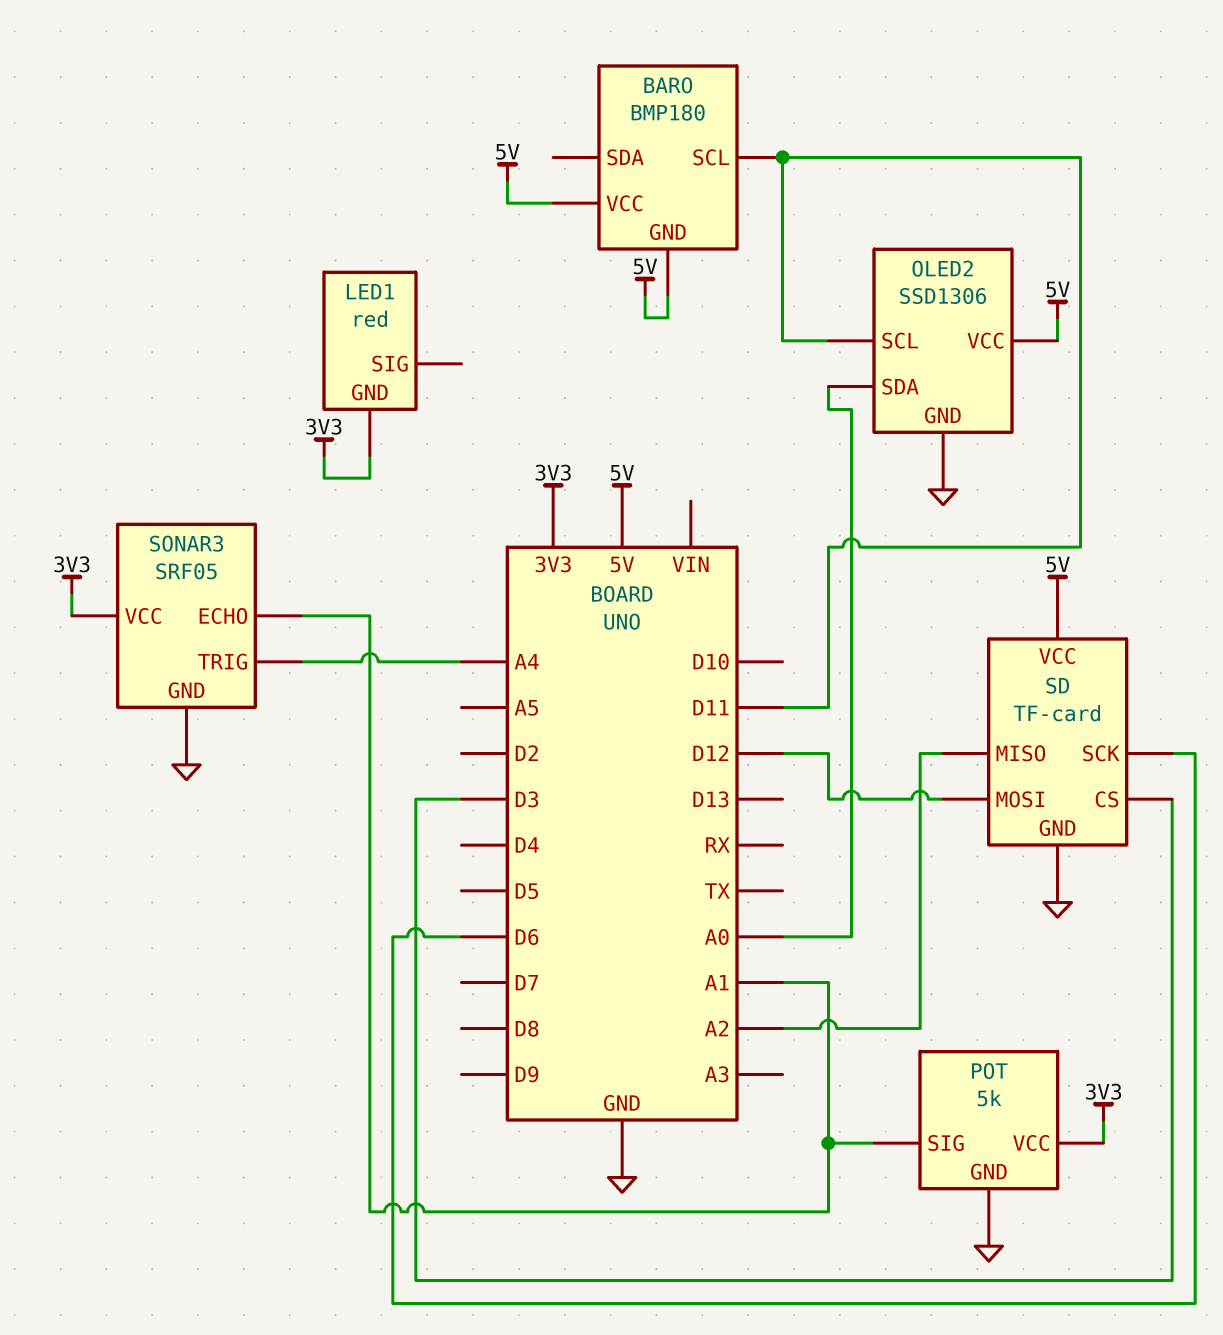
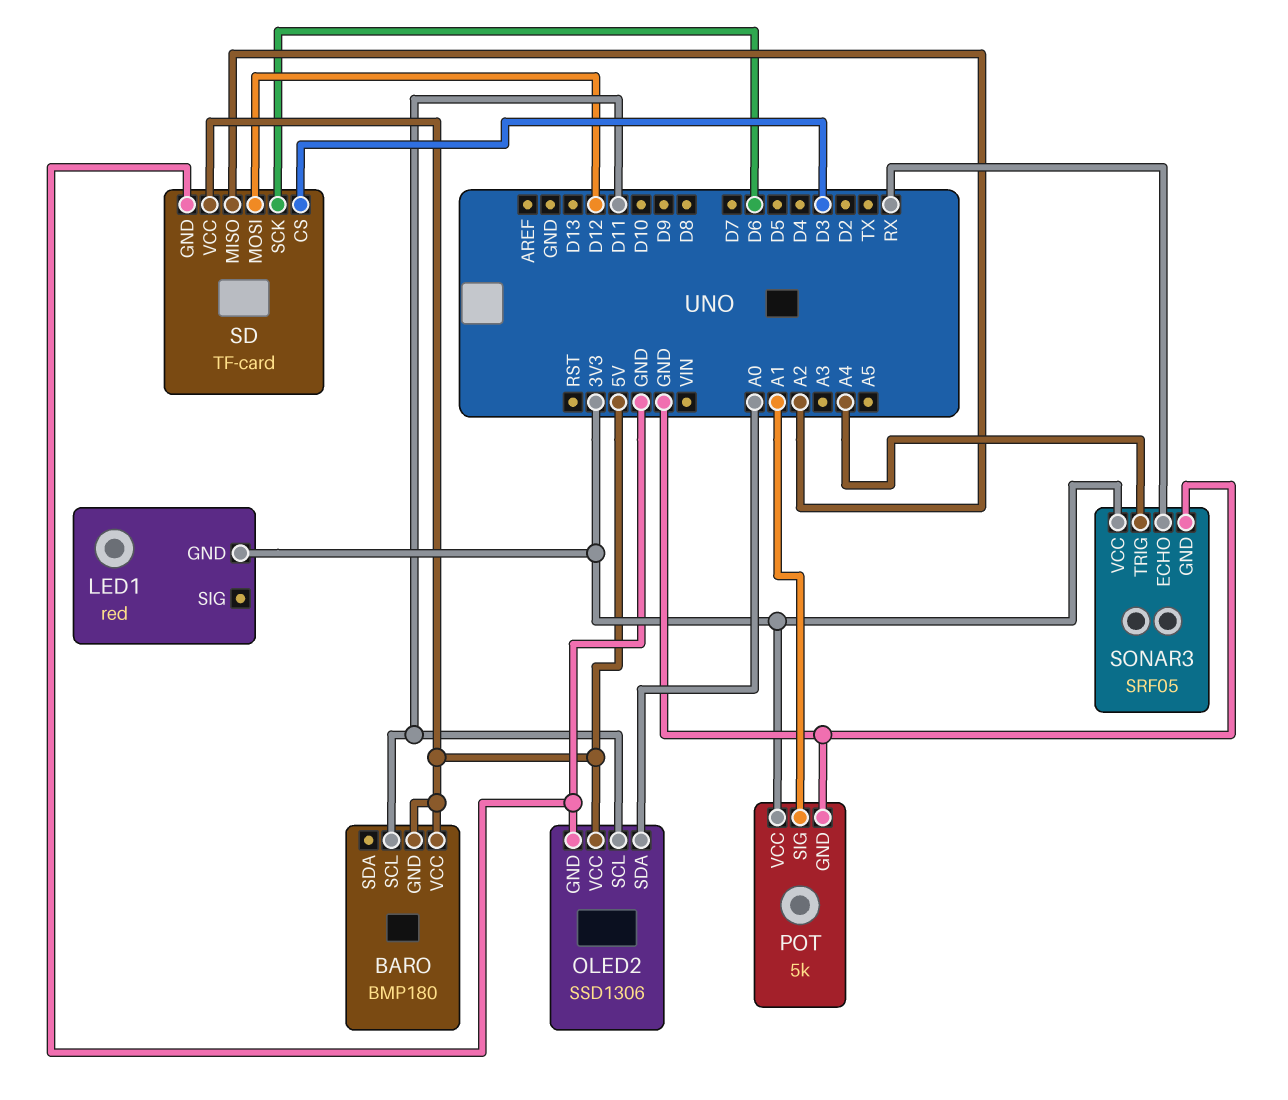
SONAR3 pin ECHO: A1 -> RX

